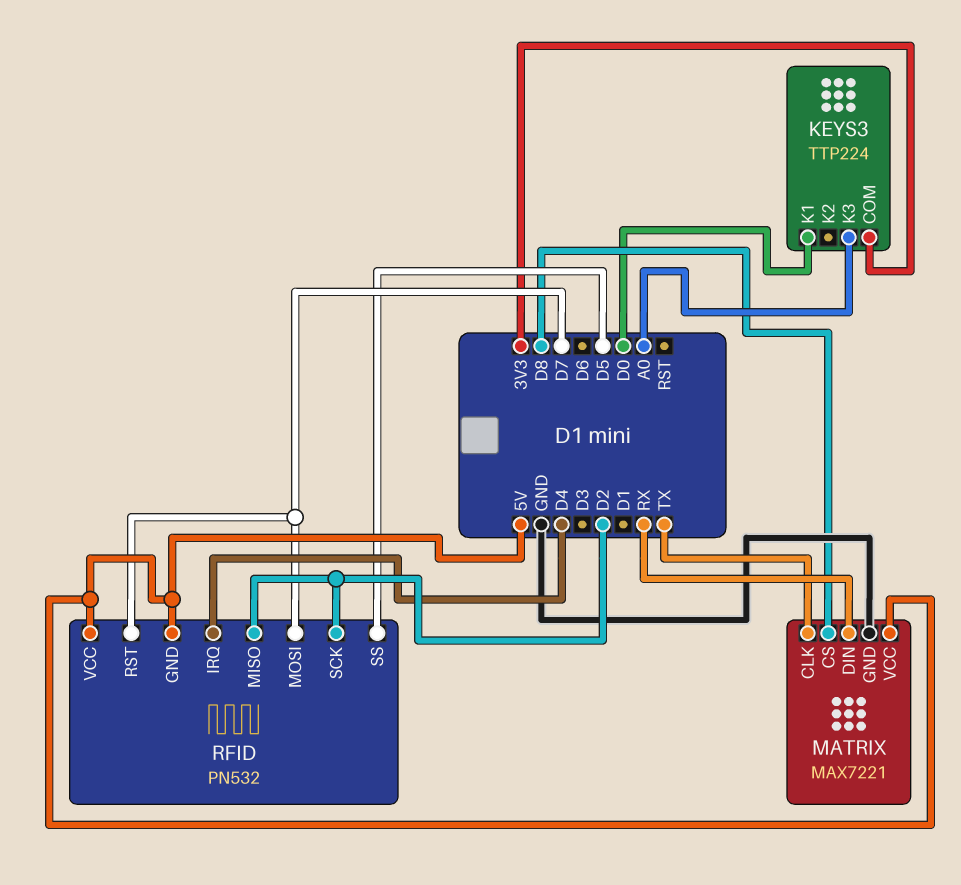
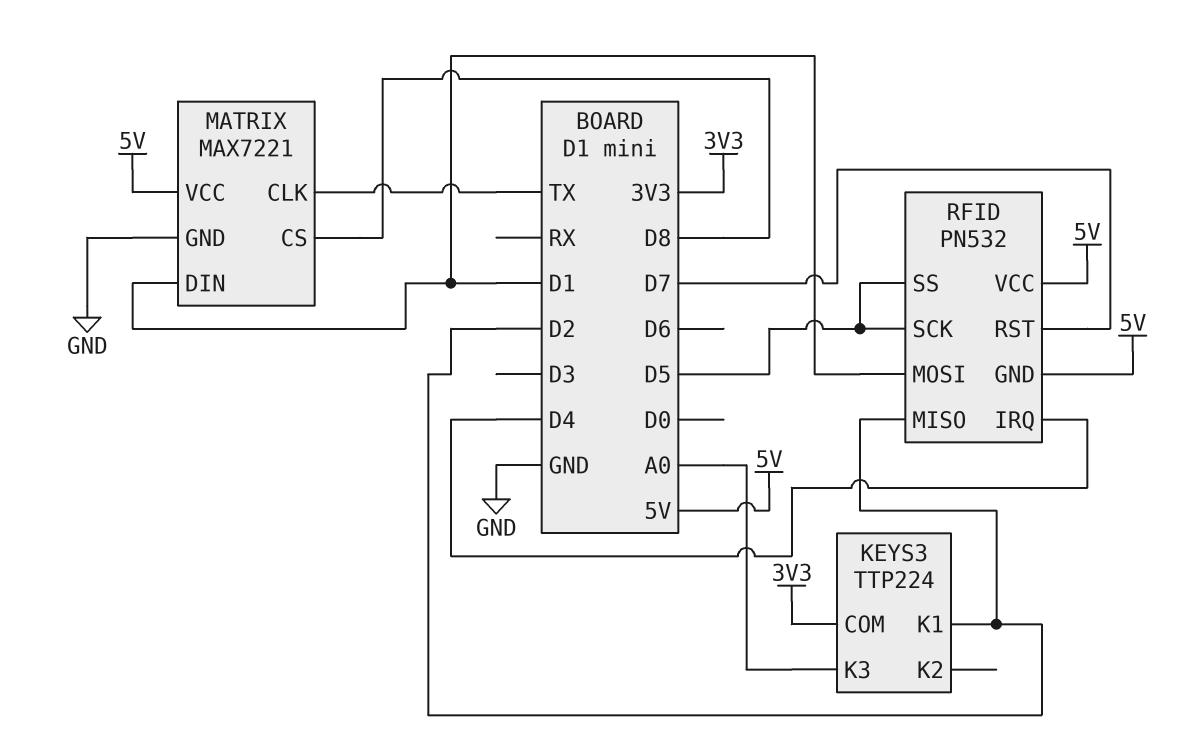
KEYS3 pin K1: D0 -> D2
MATRIX pin DIN: RX -> D1
RFID pin MOSI: D7 -> D1
RFID pin SCK: D2 -> D5

